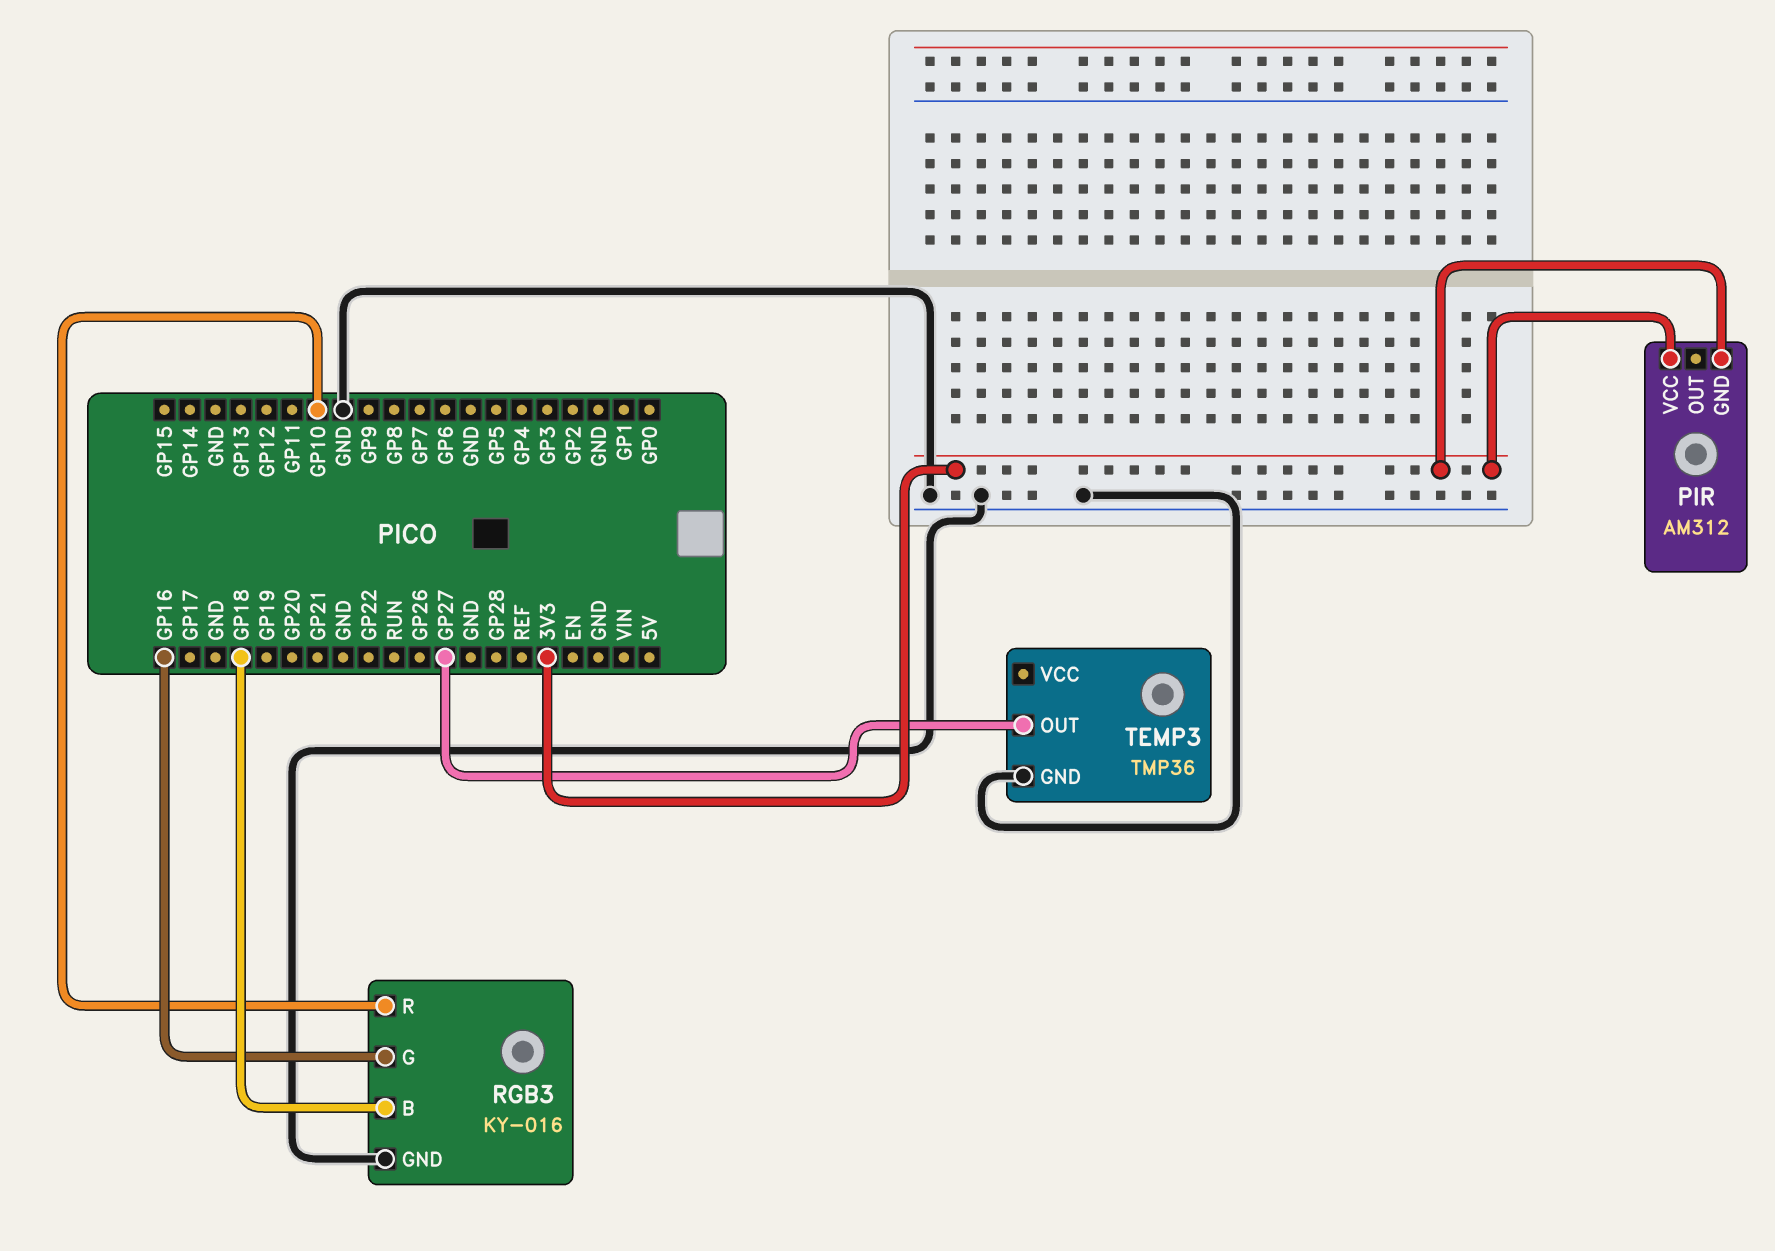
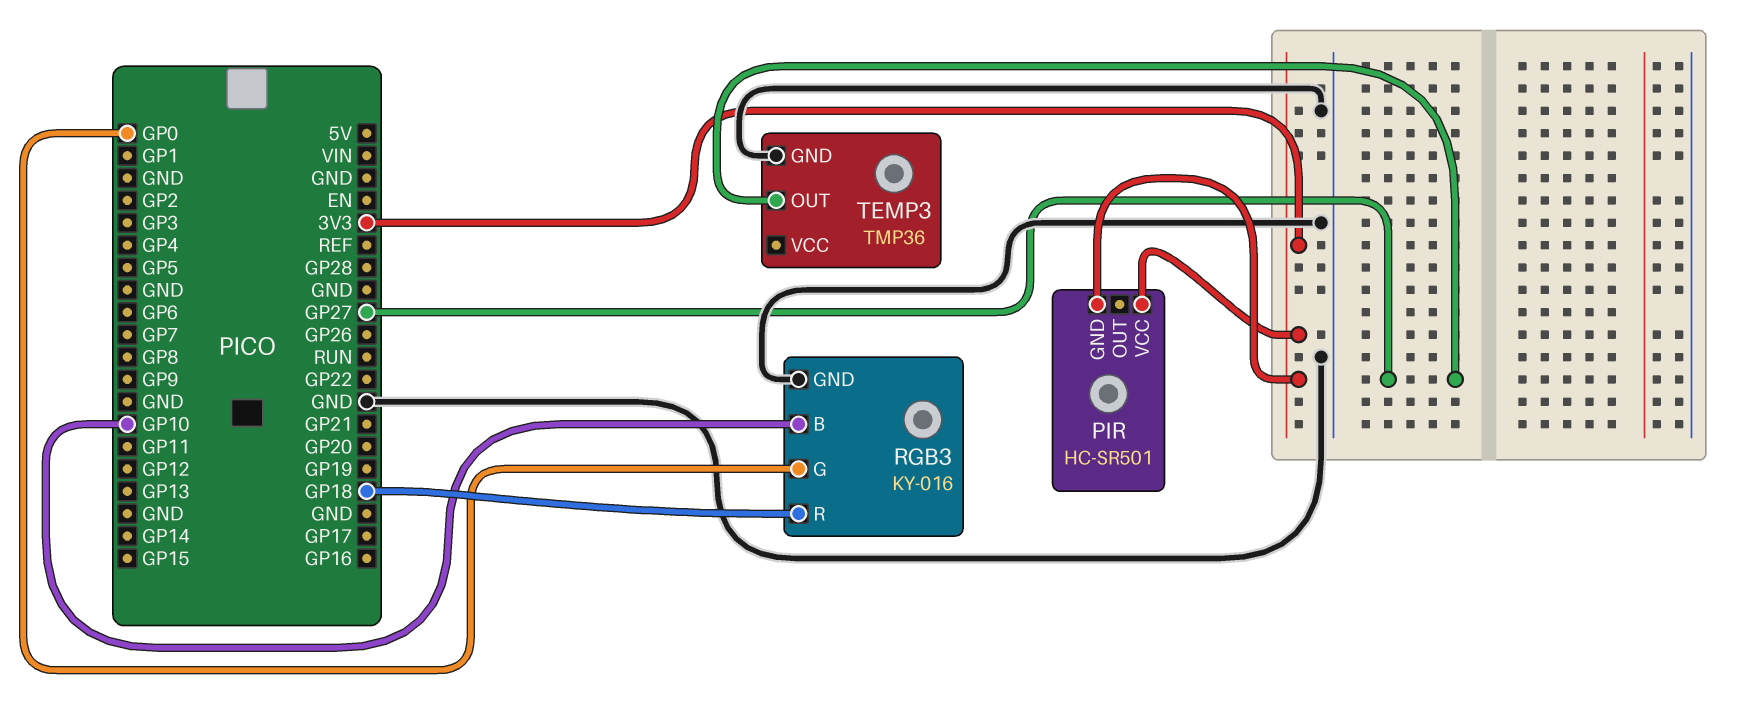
PIR: AM312 -> HC-SR501
RGB3 pin B: GP18 -> GP10
RGB3 pin G: GP16 -> GP0
RGB3 pin R: GP10 -> GP18

